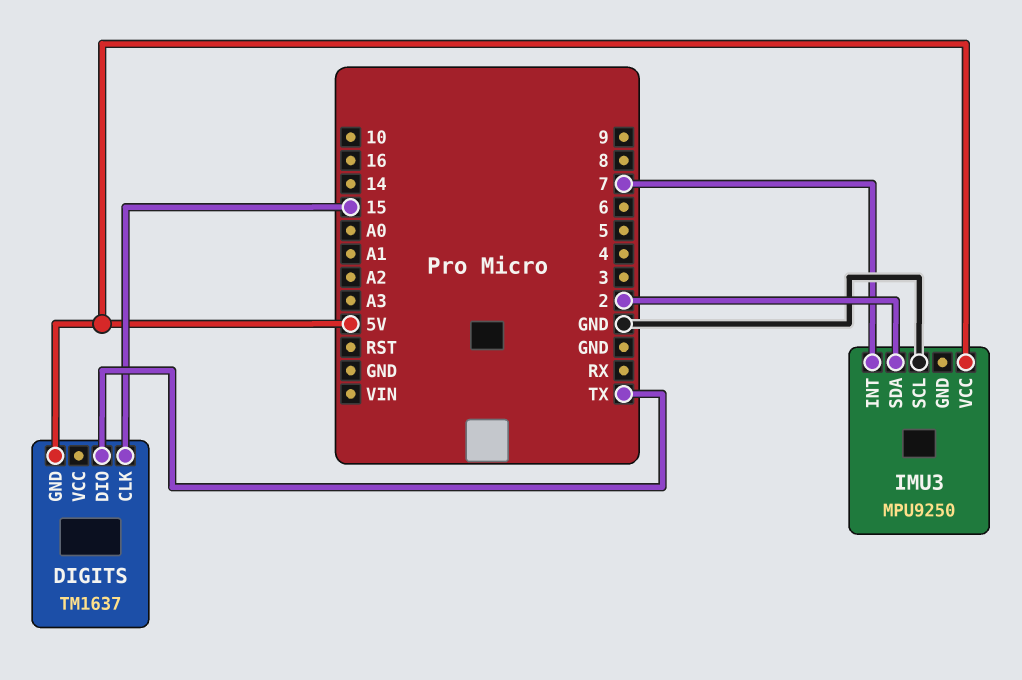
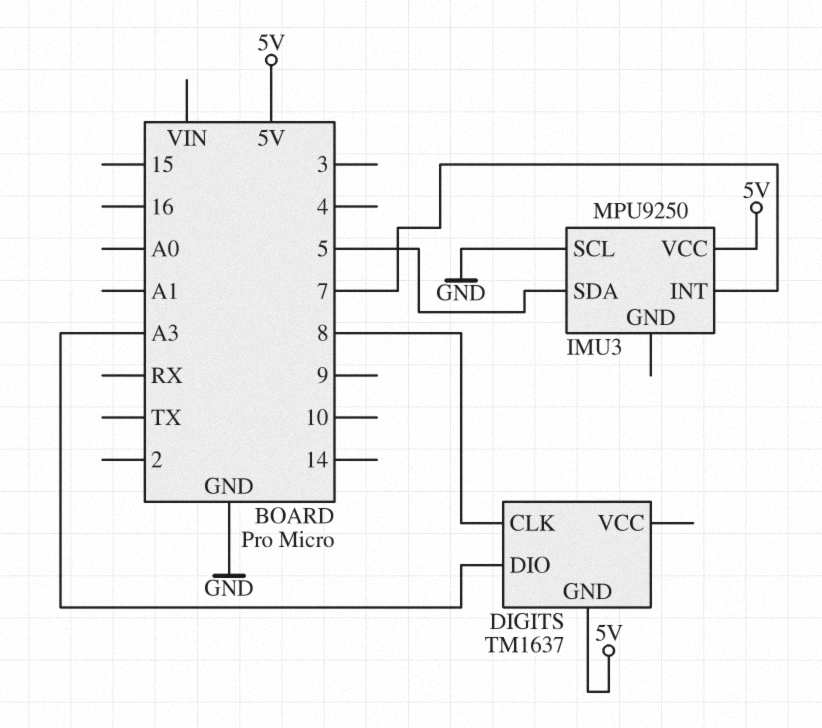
DIGITS pin CLK: 15 -> 8
DIGITS pin DIO: TX -> A3
IMU3 pin SDA: 2 -> 5

